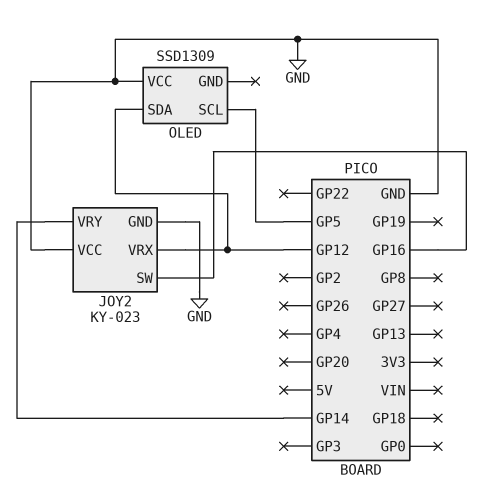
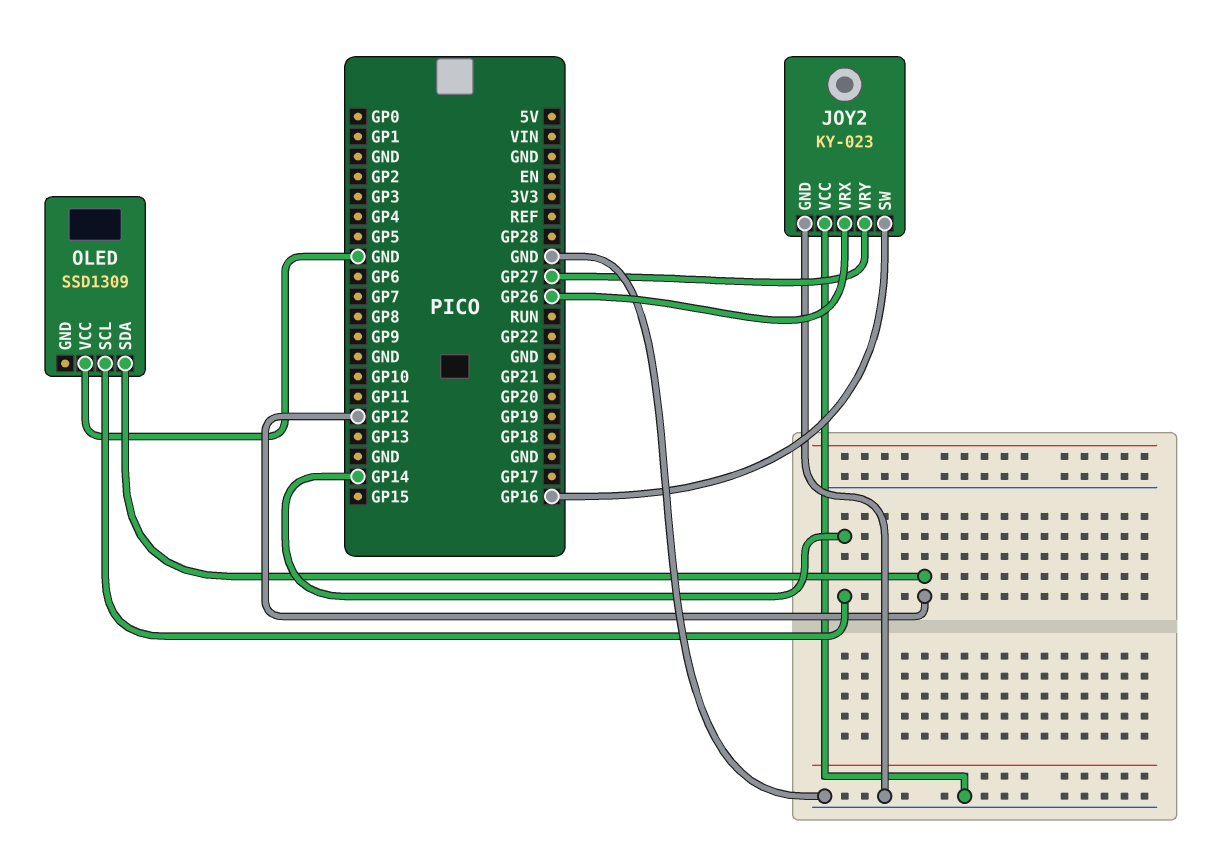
JOY2 pin VRX: GP12 -> GP26
JOY2 pin VRY: GP14 -> GP27
OLED pin SCL: GP5 -> GP14

